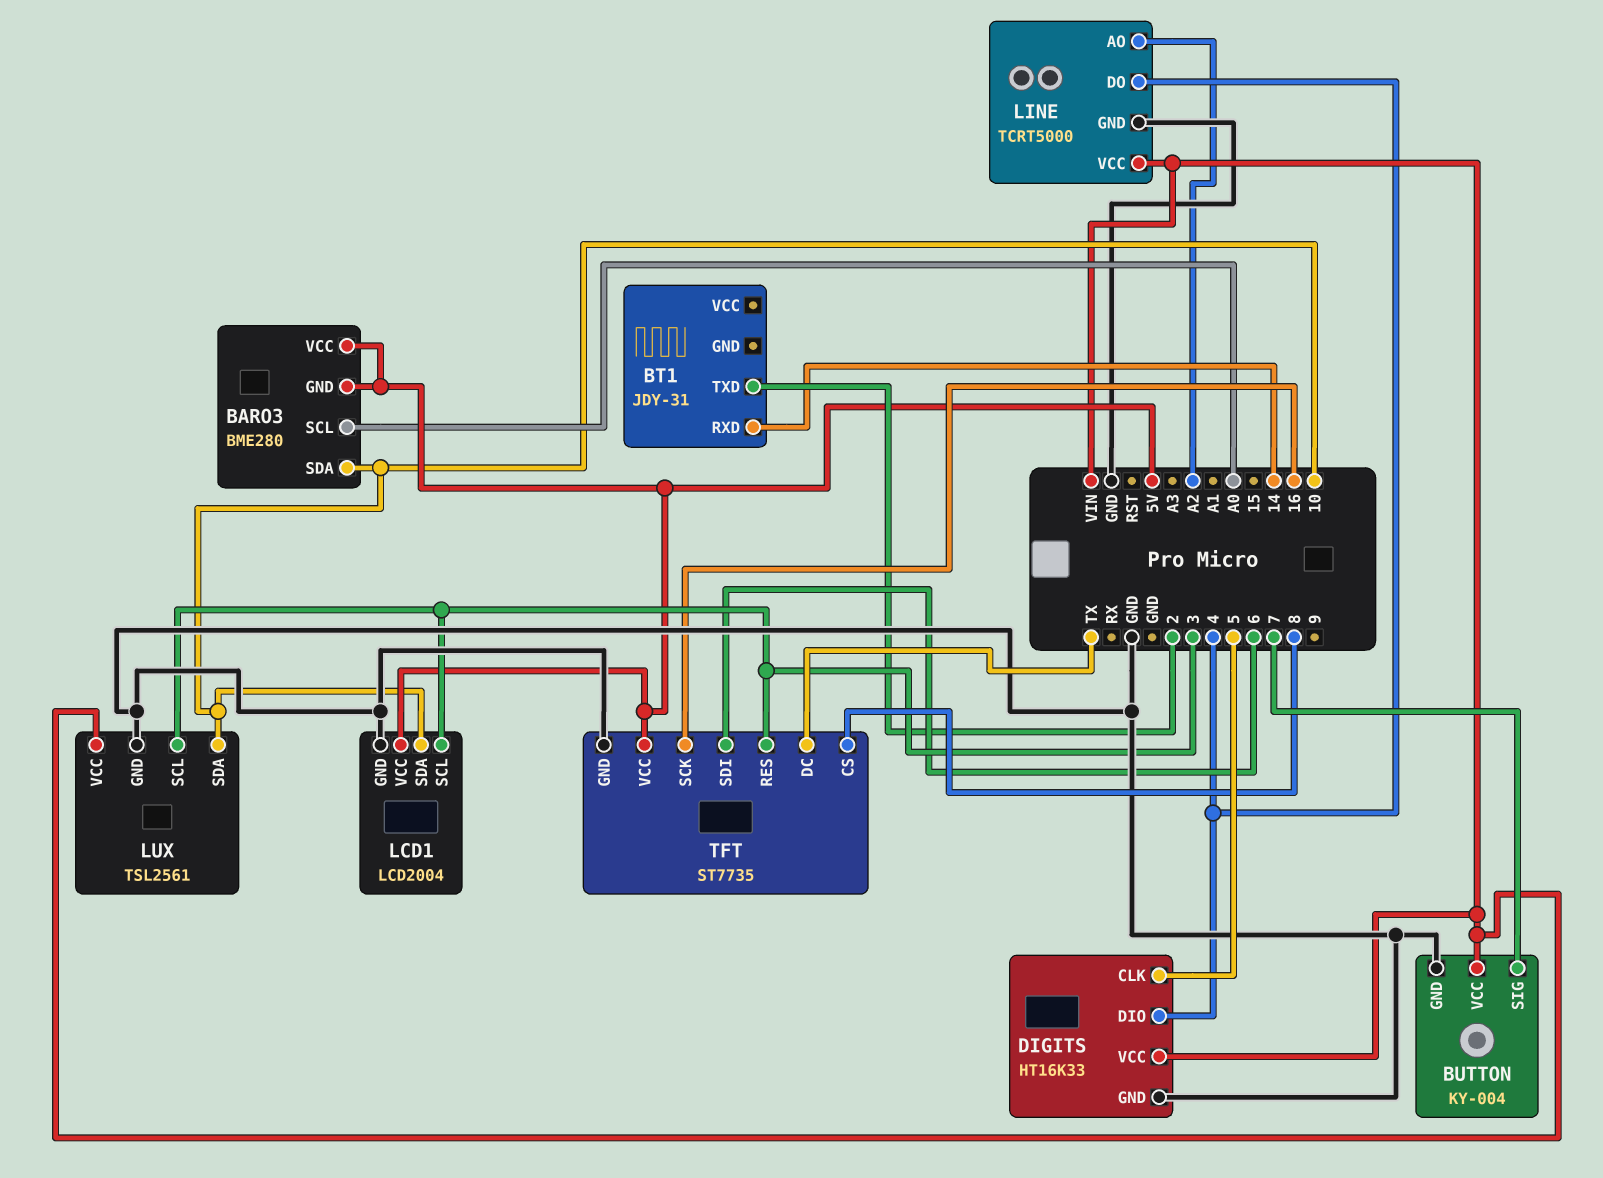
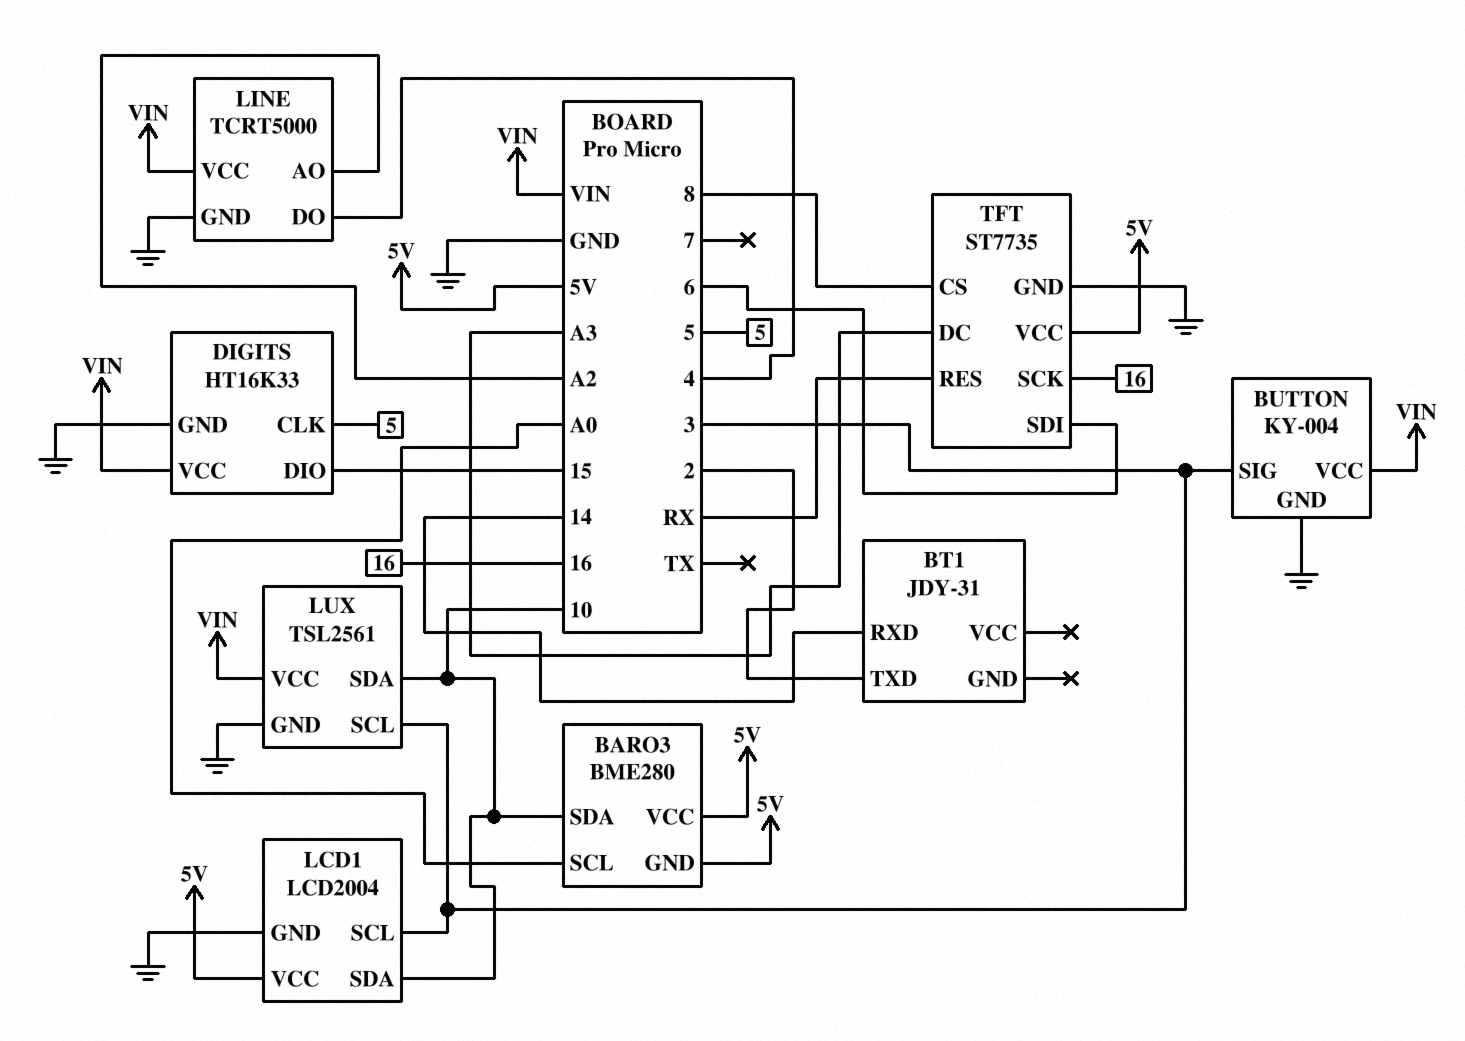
BUTTON pin SIG: 7 -> 3
DIGITS pin DIO: 4 -> 15
TFT pin DC: TX -> A3
TFT pin RES: 3 -> RX

